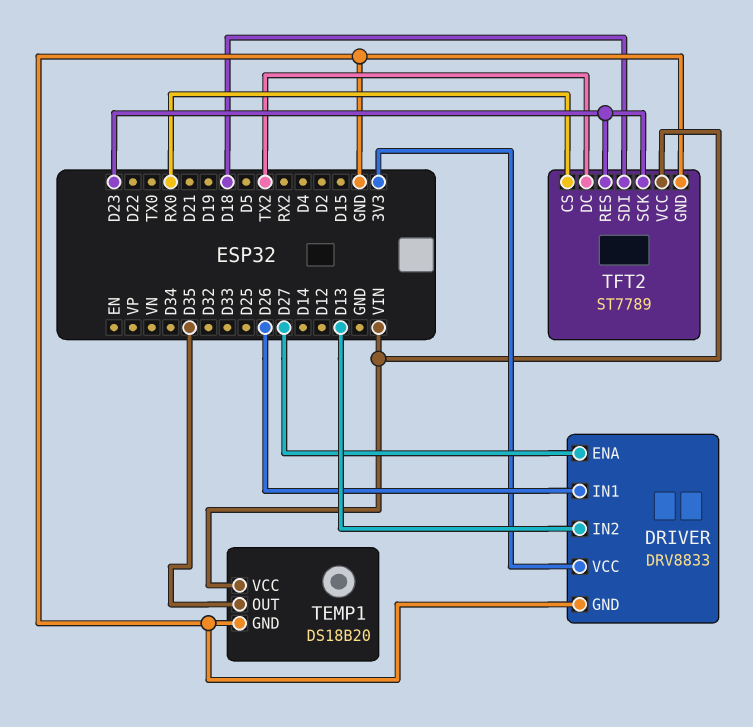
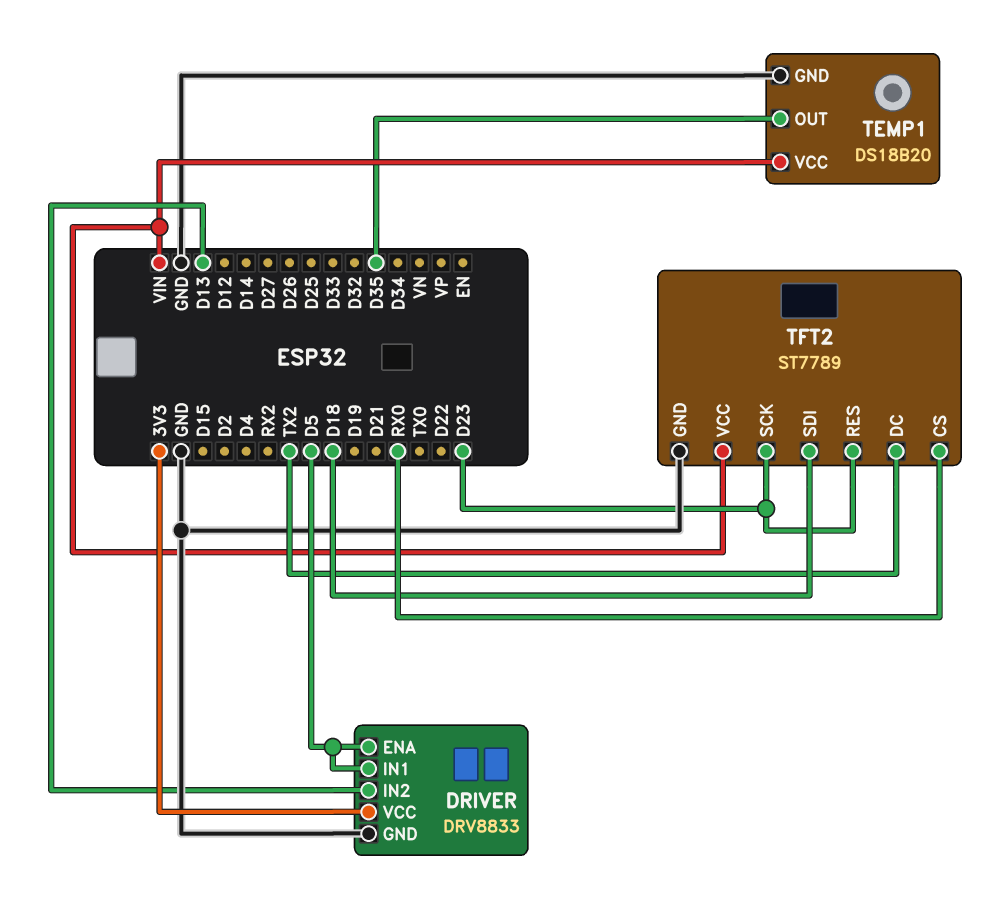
DRIVER pin ENA: D27 -> D5
DRIVER pin IN1: D26 -> D5

